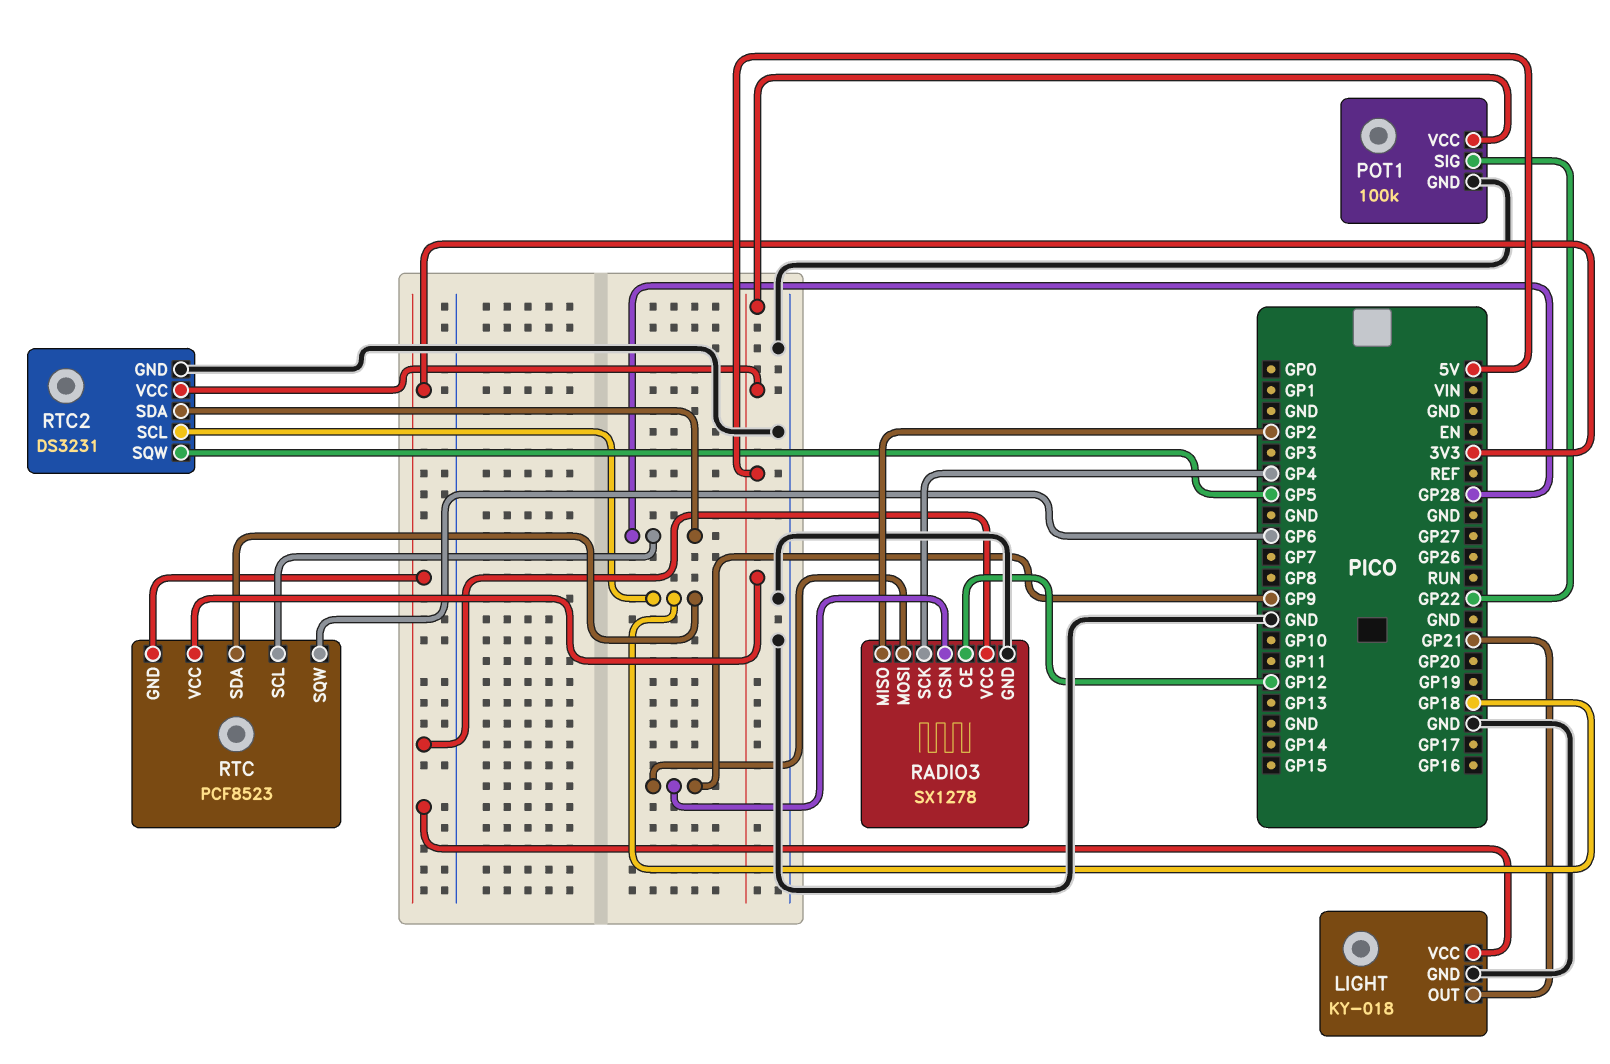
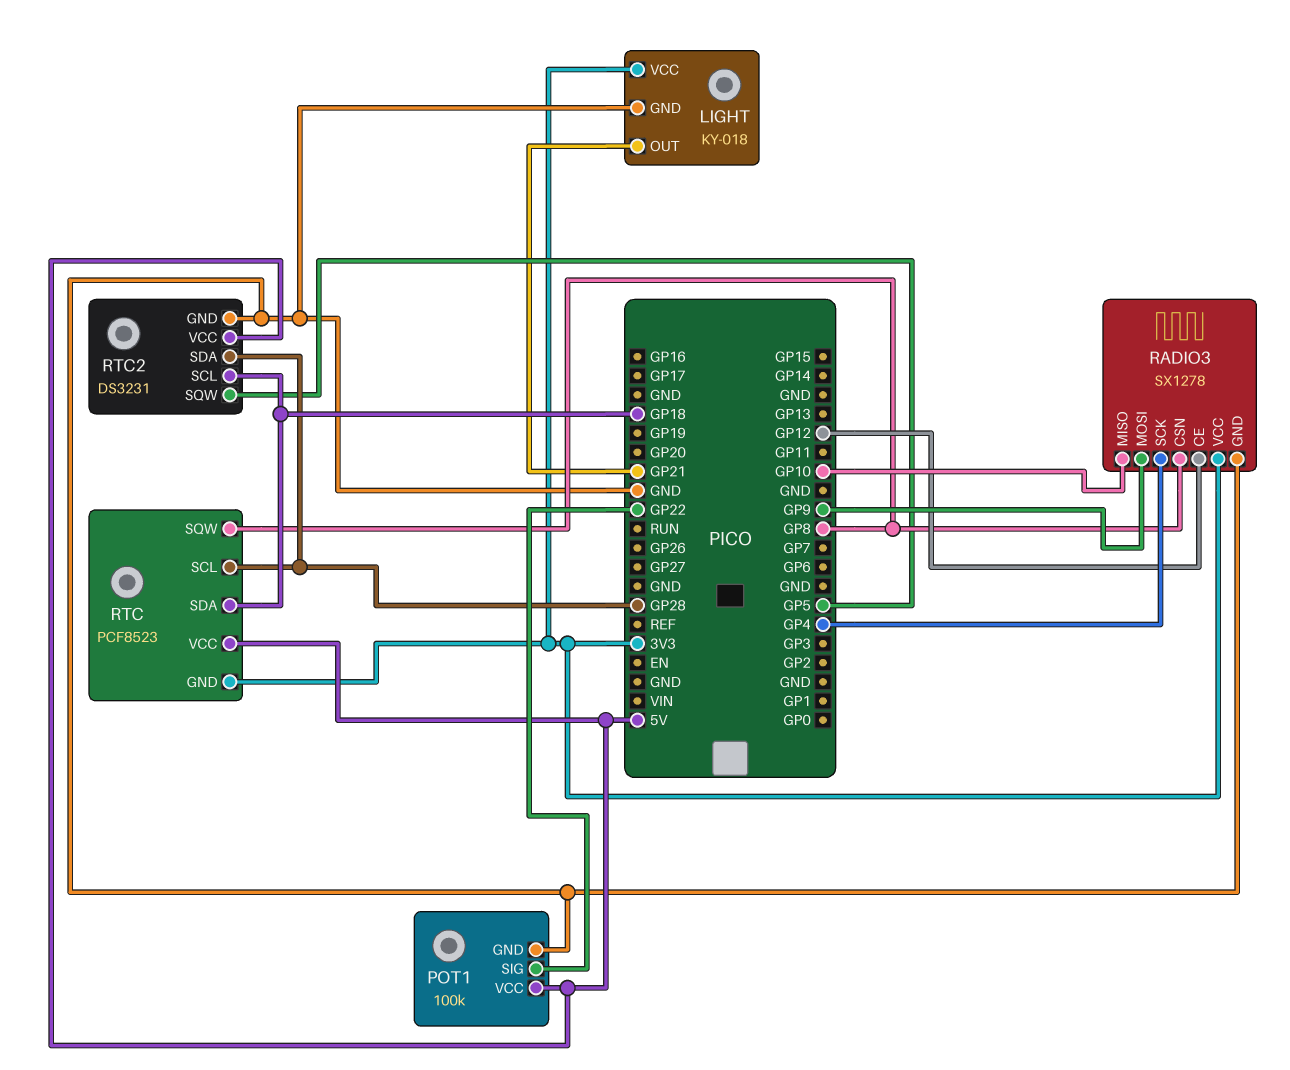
RADIO3 pin CSN: GP9 -> GP8
RADIO3 pin MISO: GP2 -> GP10
RTC pin SQW: GP6 -> GP8

